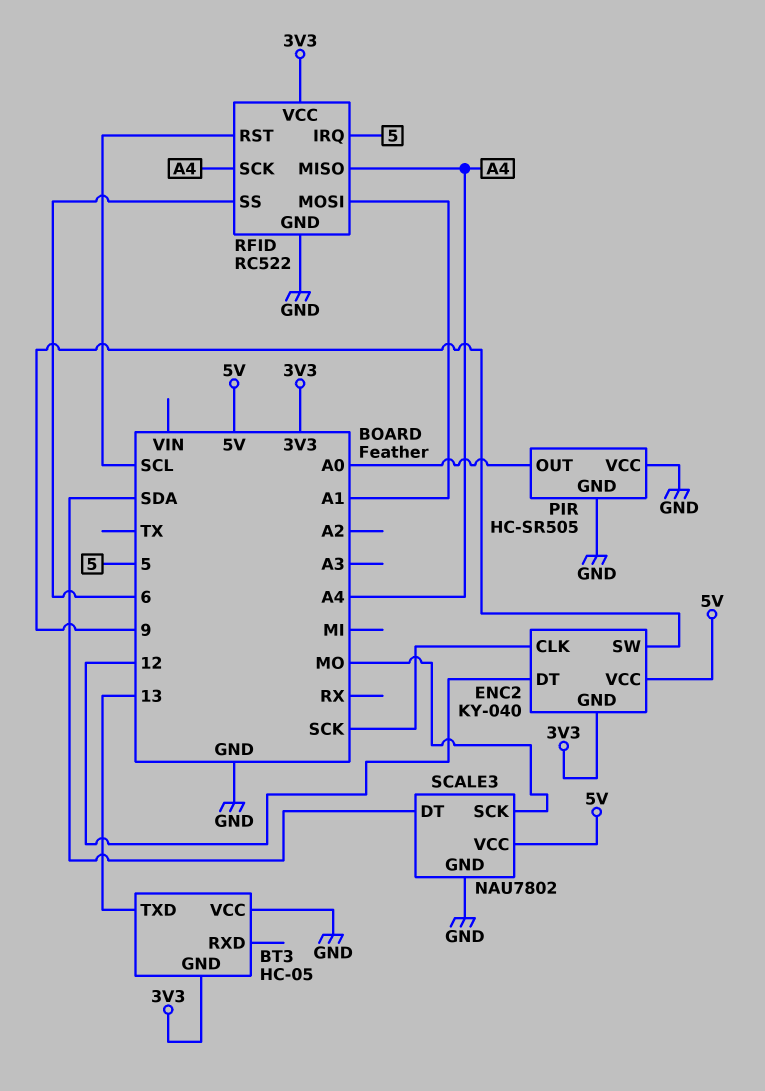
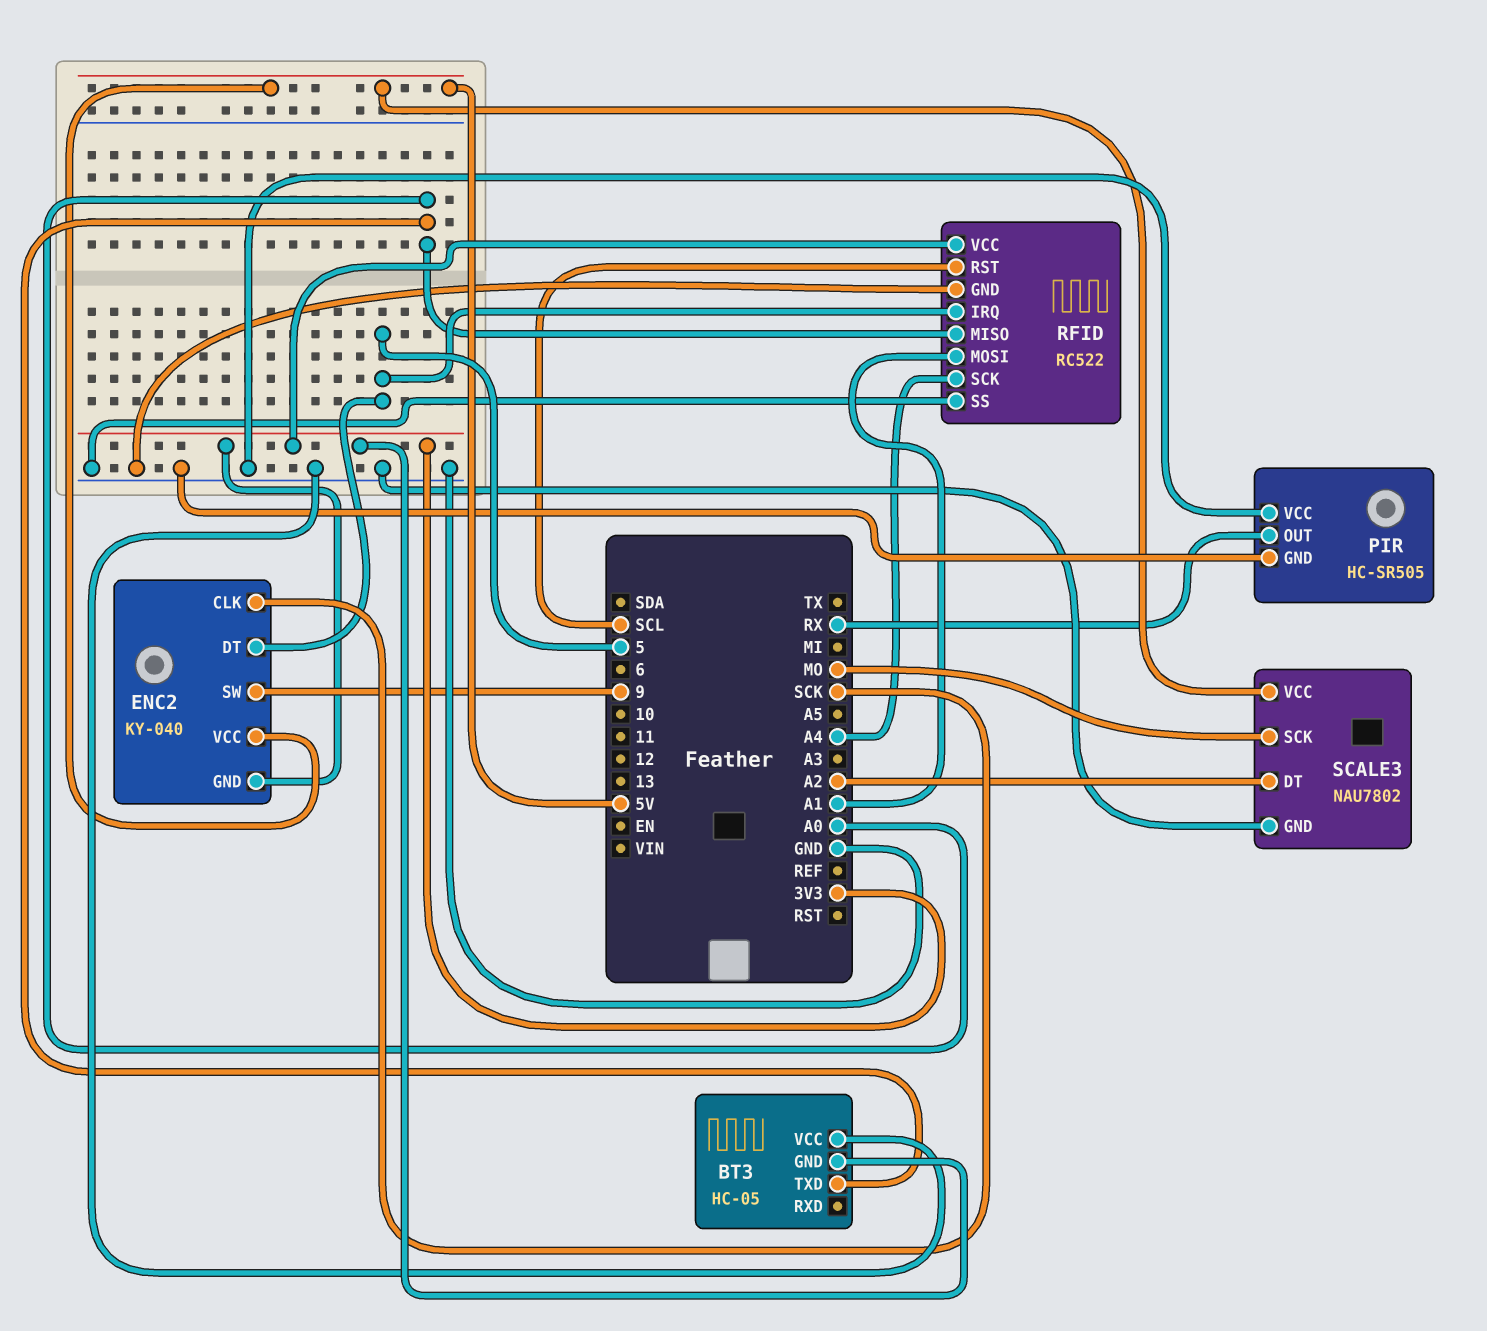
BT3 pin TXD: 13 -> A0
ENC2 pin DT: 12 -> 5
PIR pin OUT: A0 -> RX
RFID pin MISO: A4 -> A0
RFID pin SS: 6 -> GND
SCALE3 pin DT: SDA -> A2

